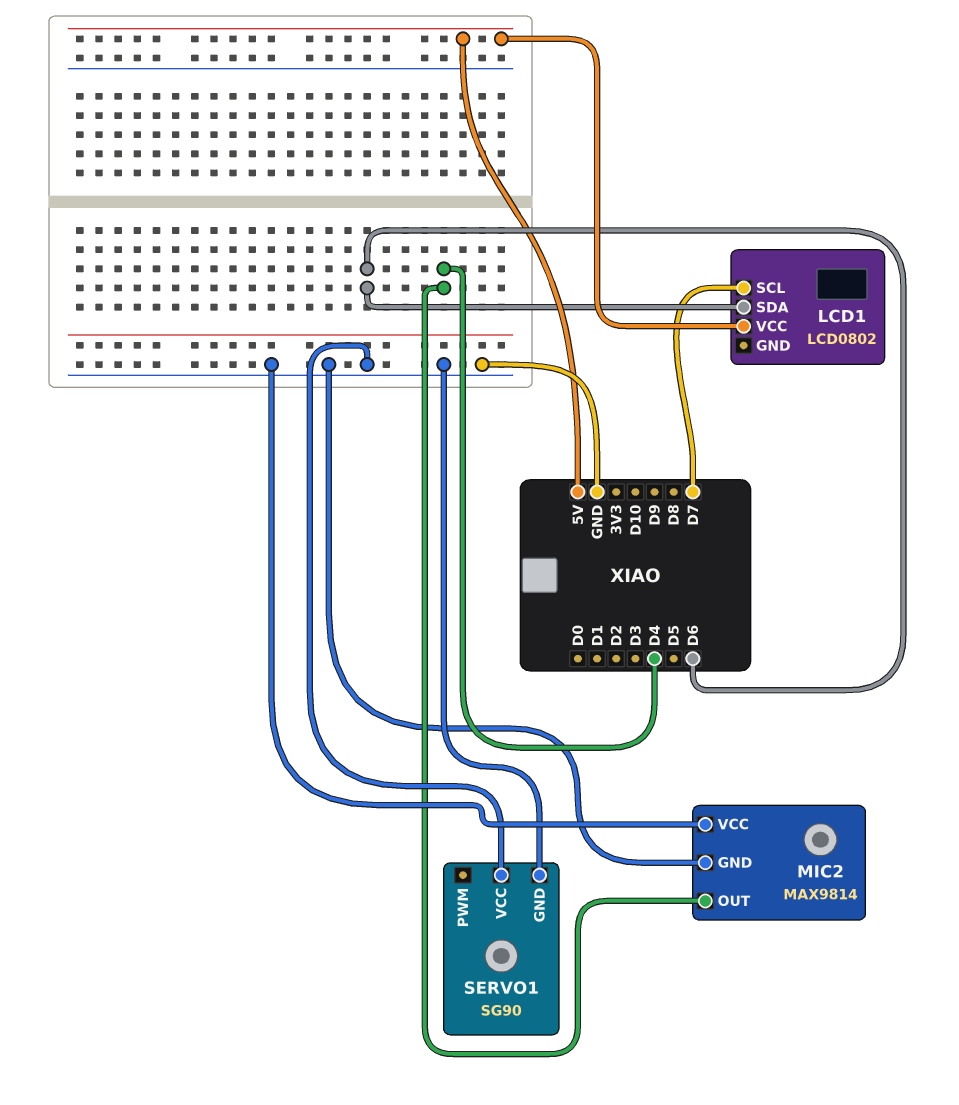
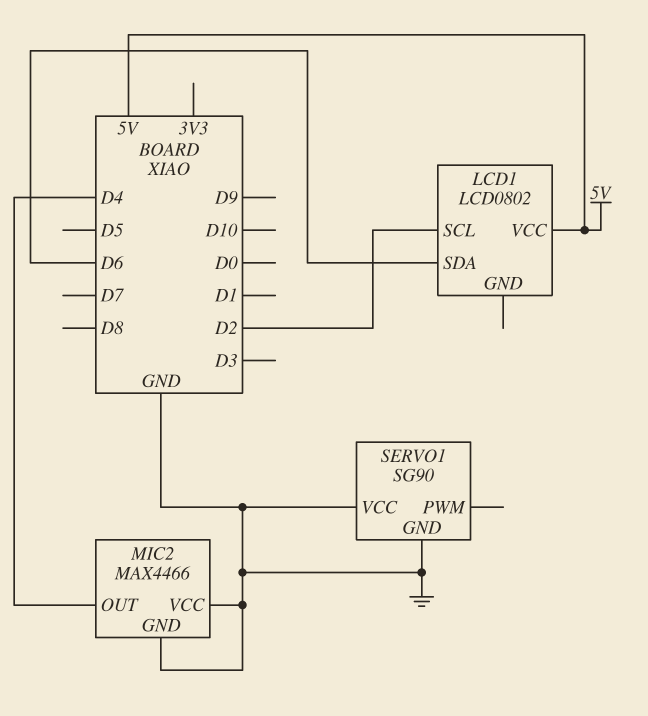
LCD1 pin SCL: D7 -> D2
MIC2: MAX9814 -> MAX4466

